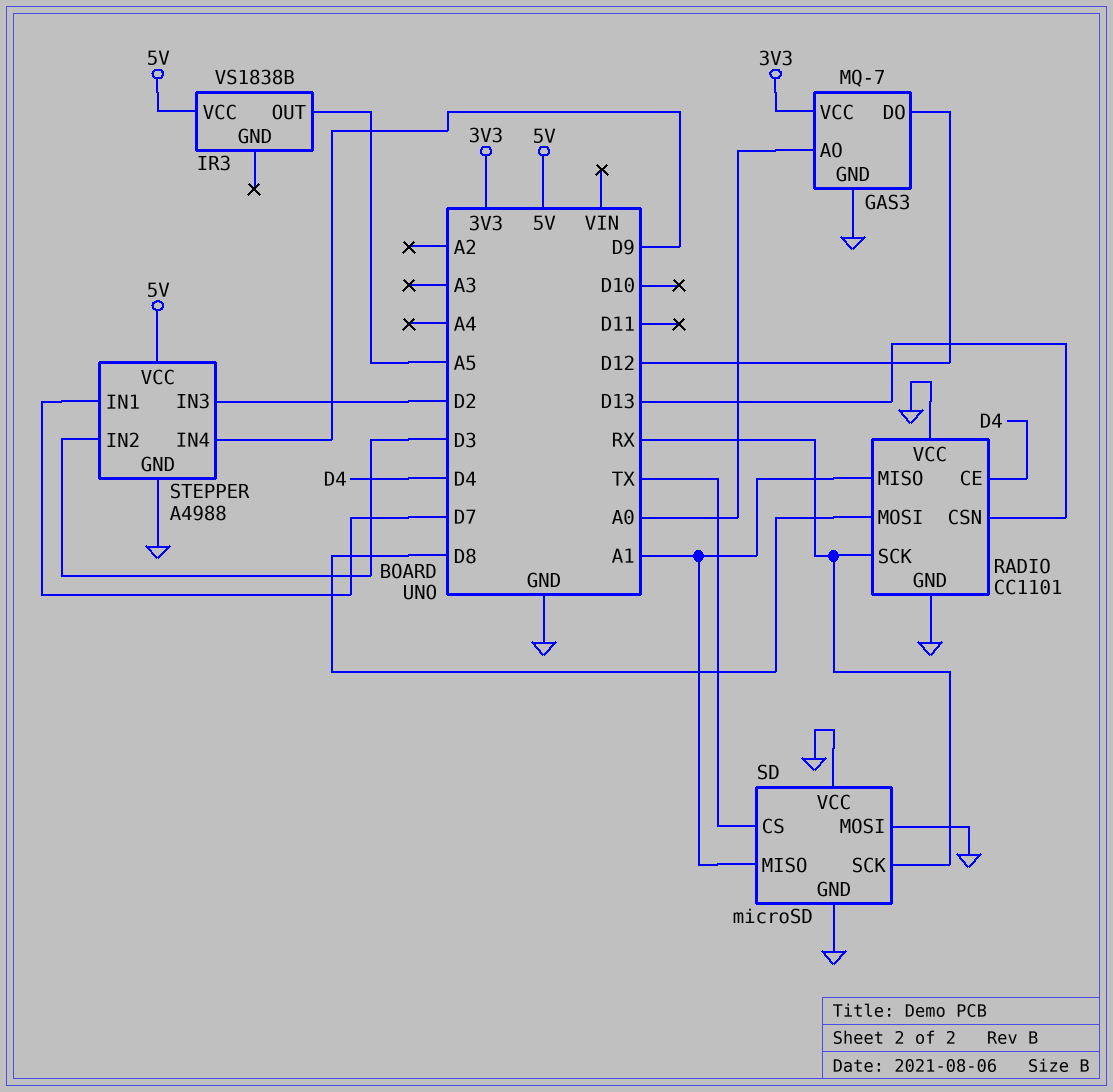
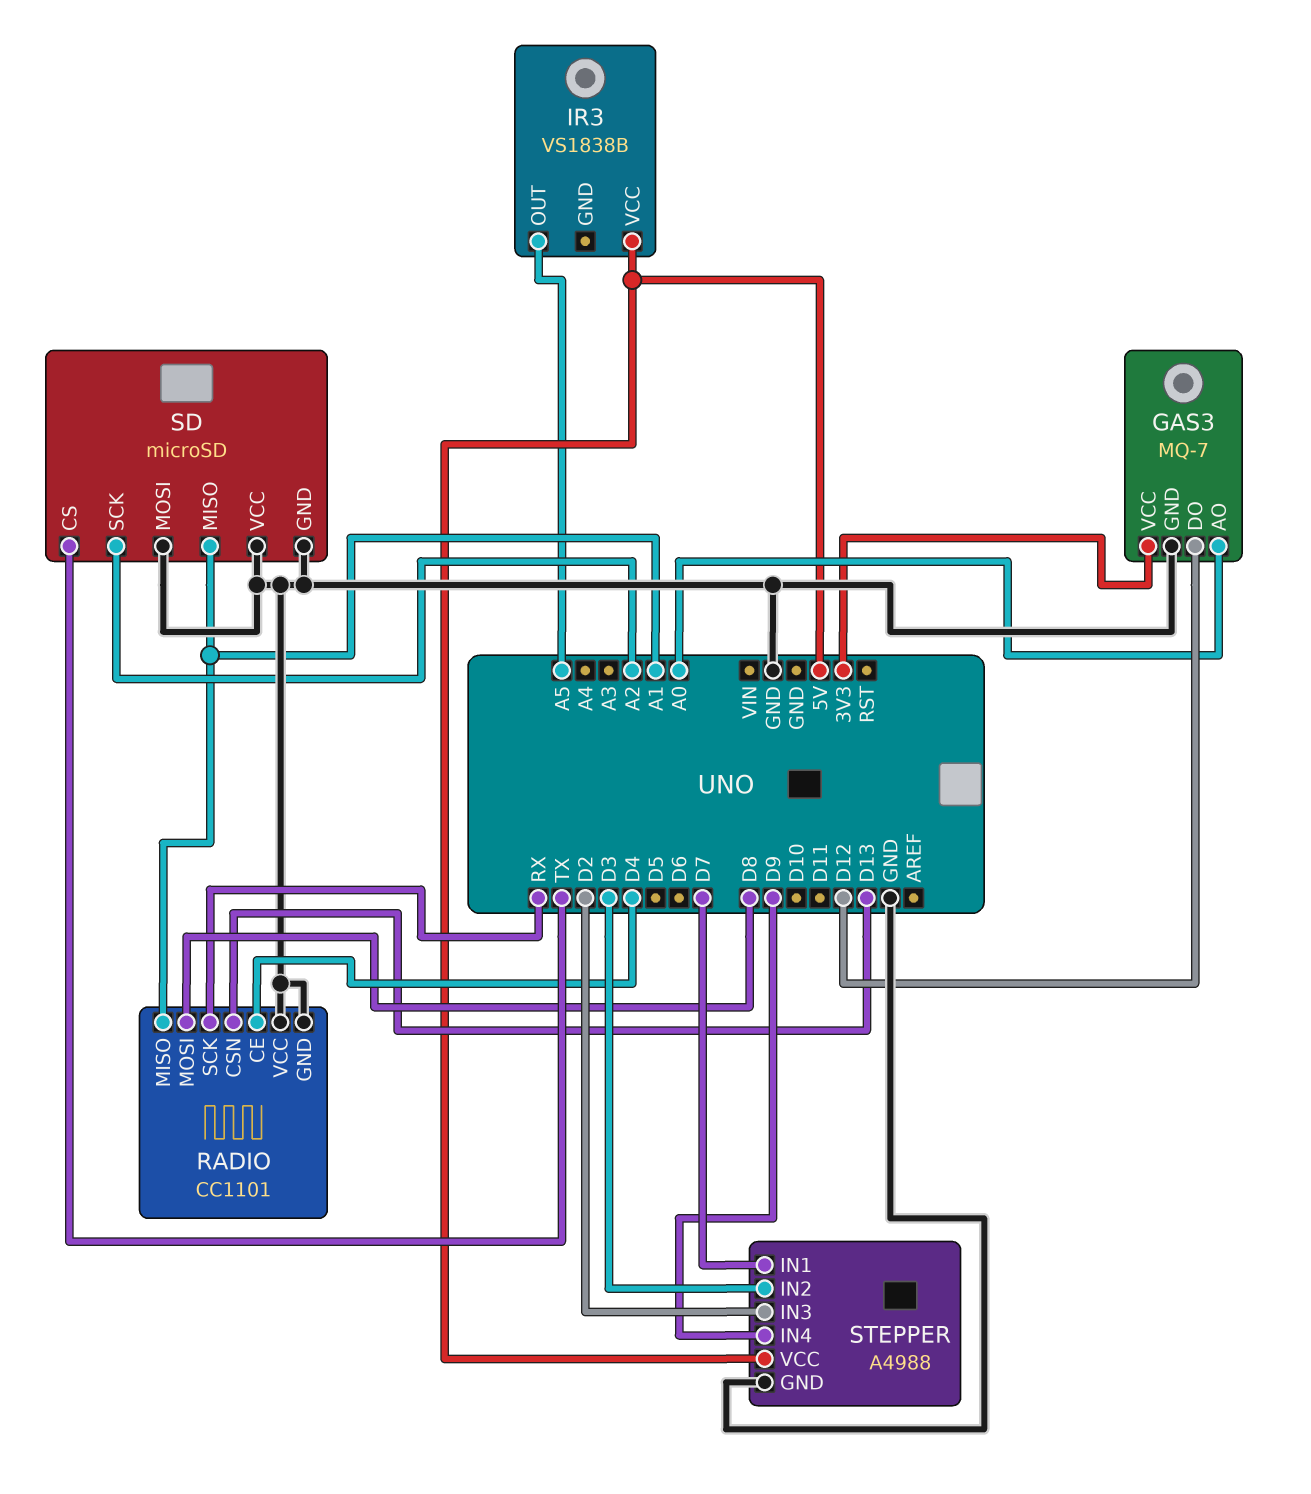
SD pin SCK: RX -> A2

